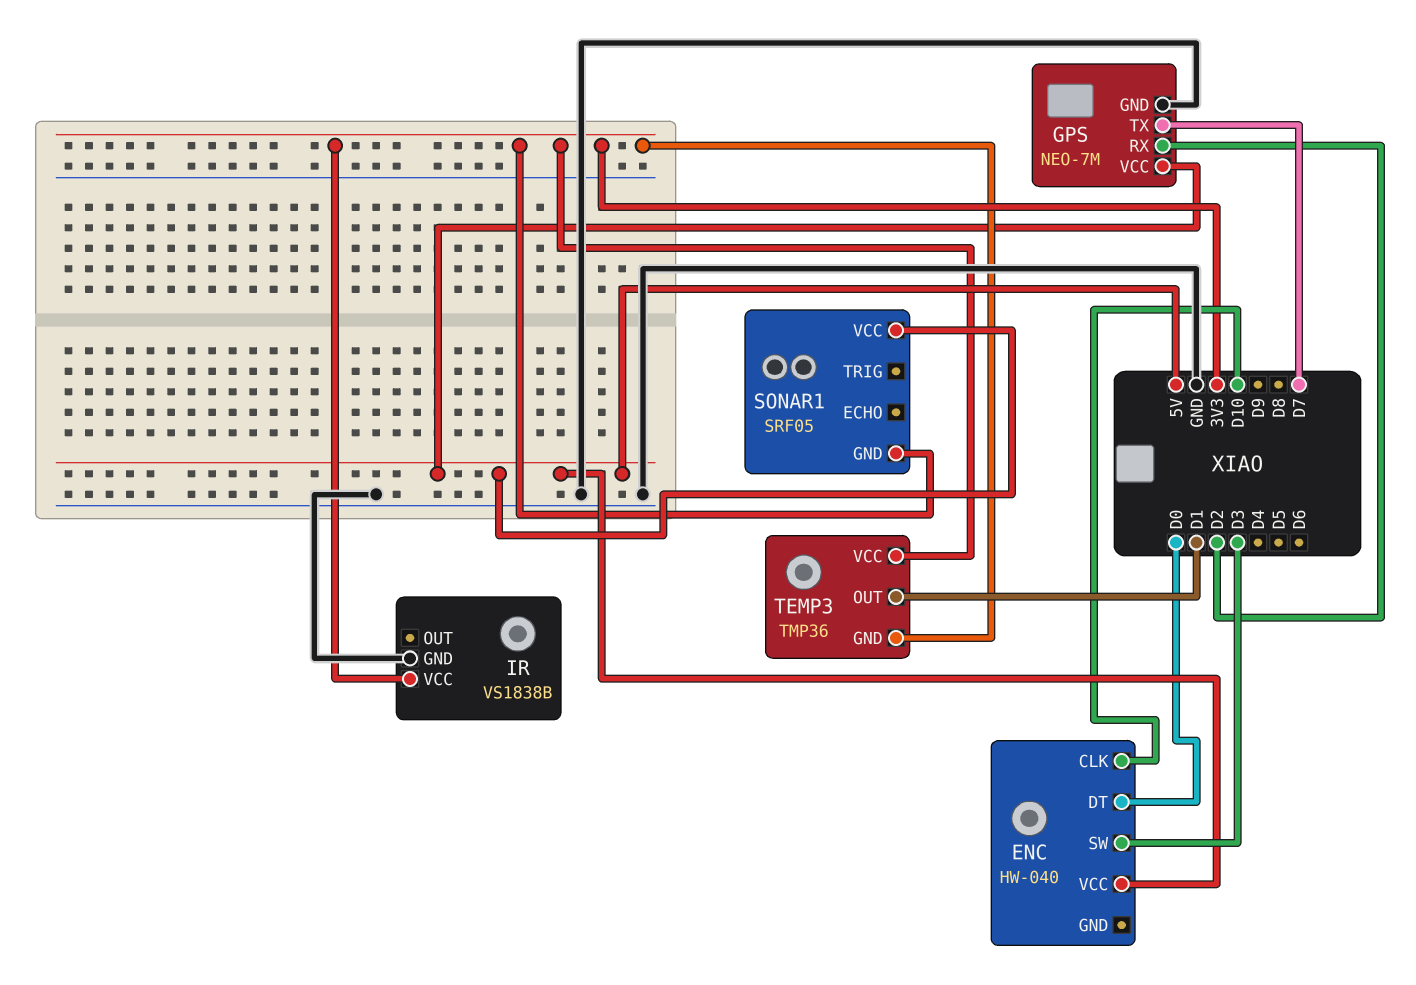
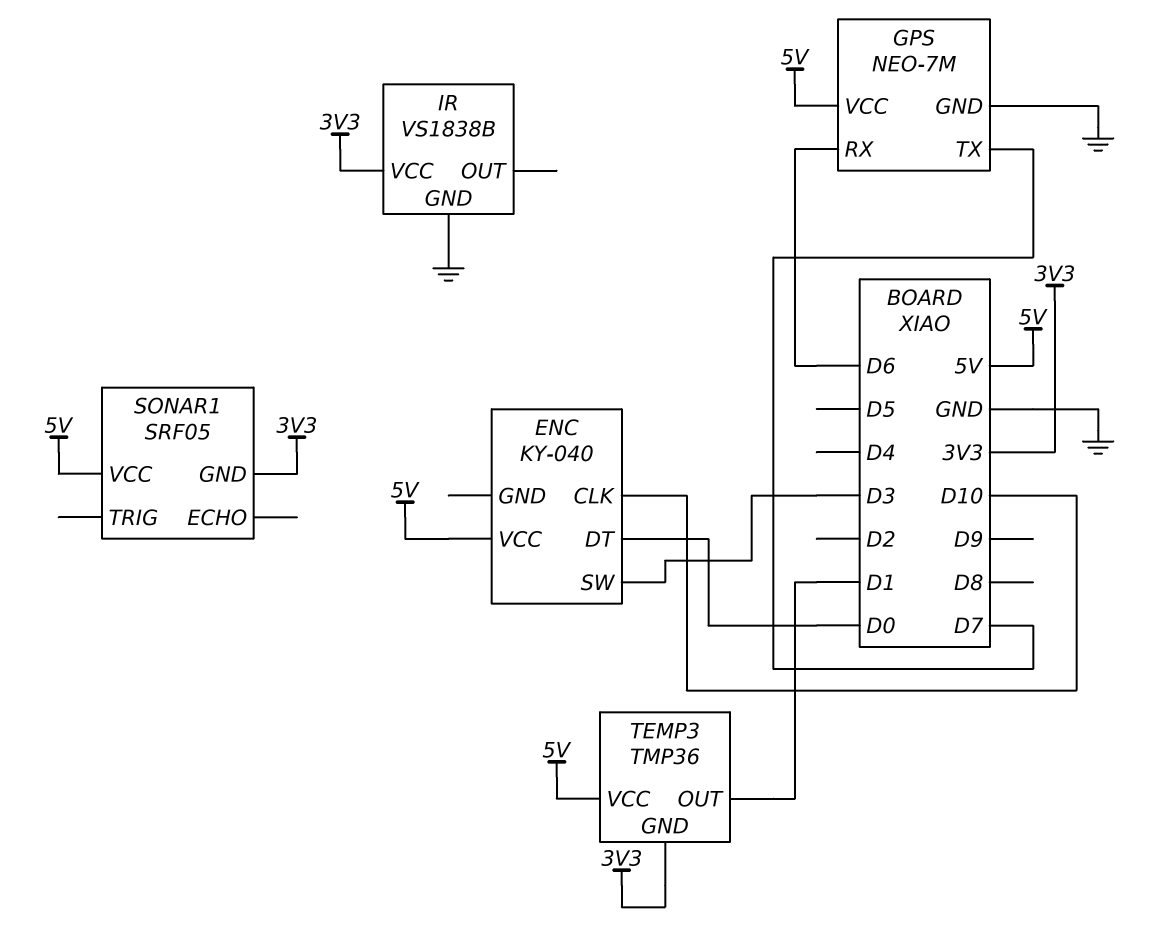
ENC: HW-040 -> KY-040
GPS pin RX: D2 -> D6
TEMP3 pin VCC: 3V3 -> 5V

